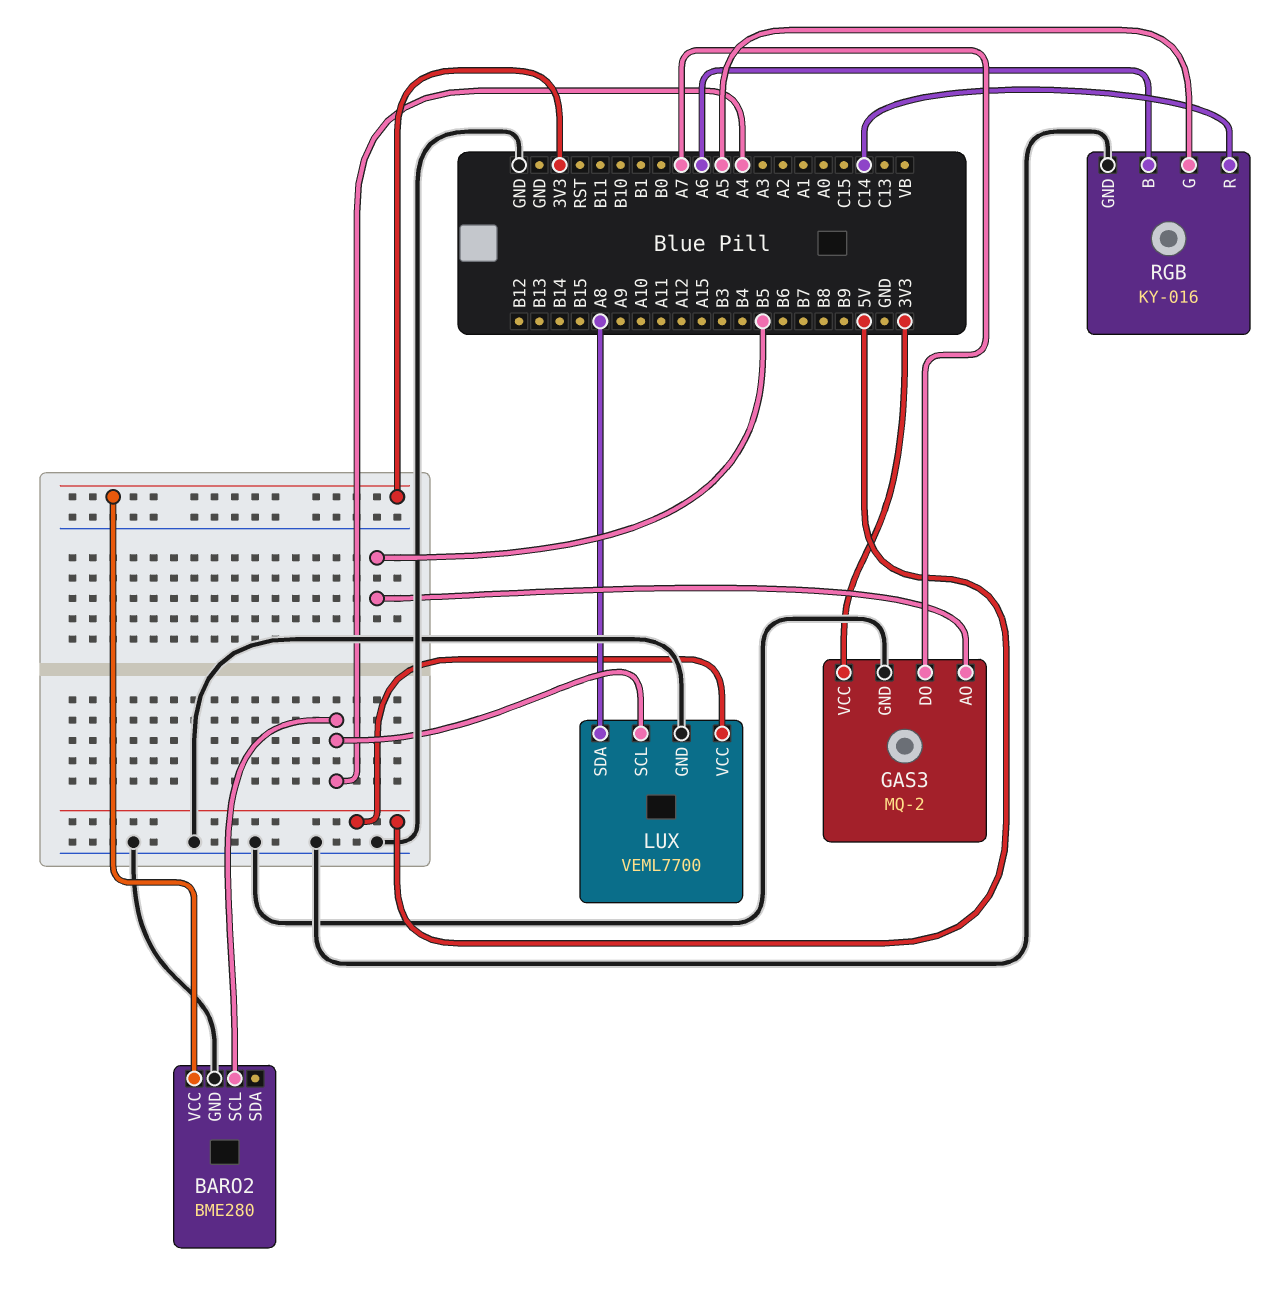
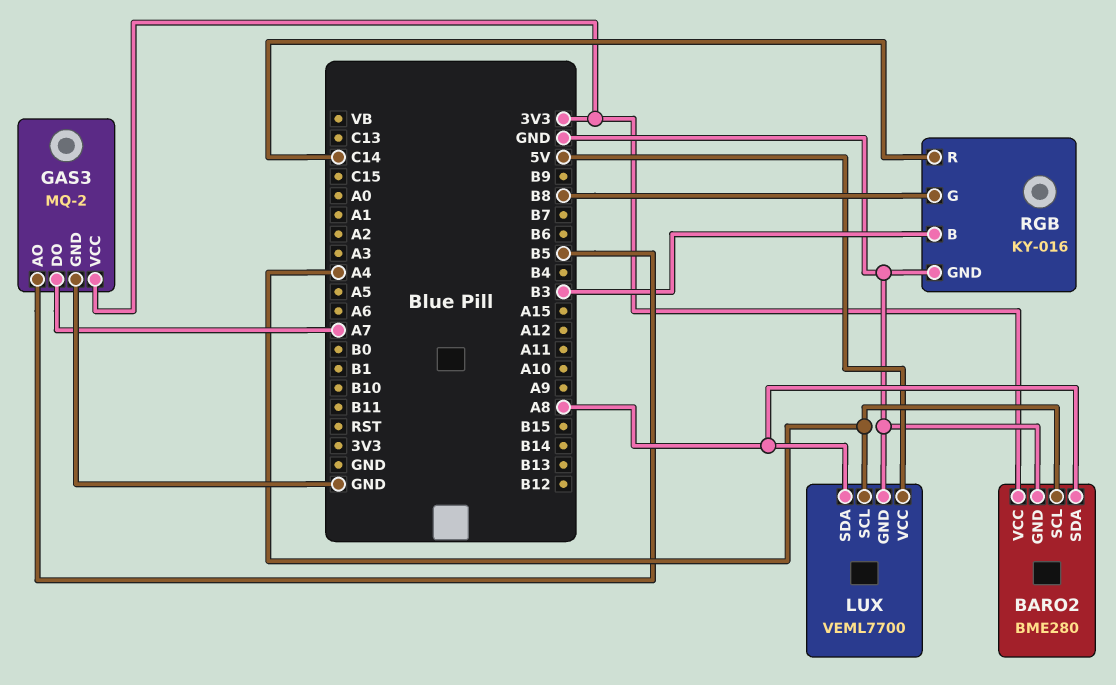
BARO2 pin SDA: none -> A8
RGB pin B: A6 -> B3
RGB pin G: A5 -> B8

